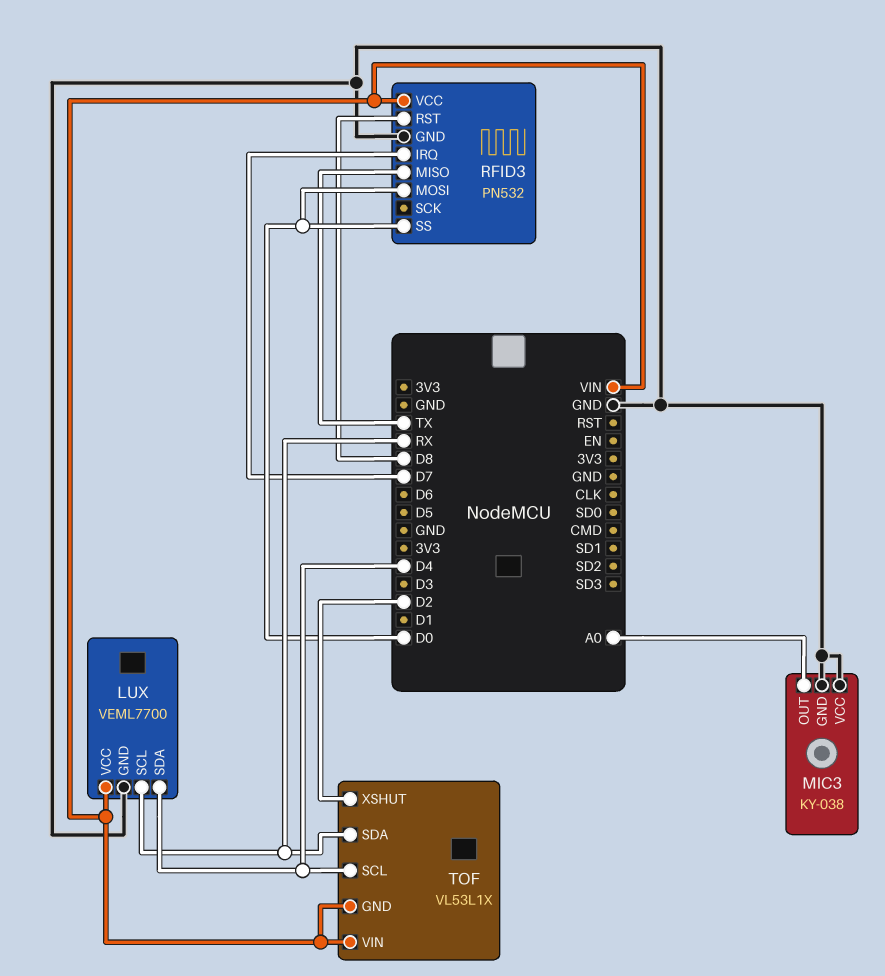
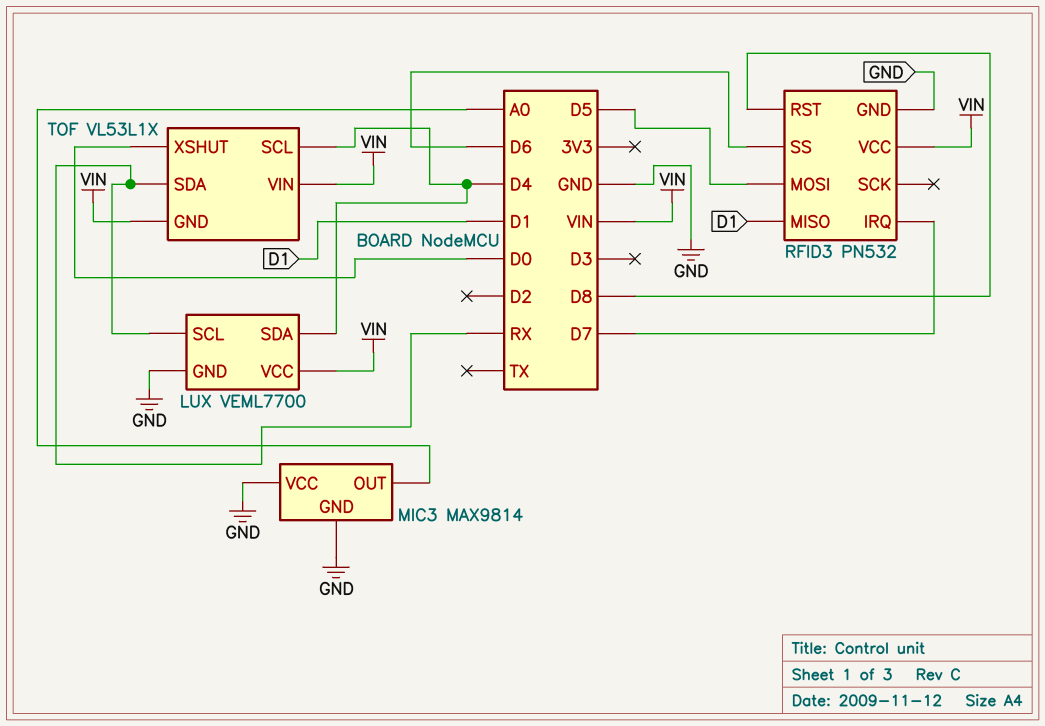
MIC3: KY-038 -> MAX9814
RFID3 pin MISO: TX -> D1
RFID3 pin MOSI: D0 -> D5
RFID3 pin SS: D0 -> D6
TOF pin XSHUT: D2 -> D0

